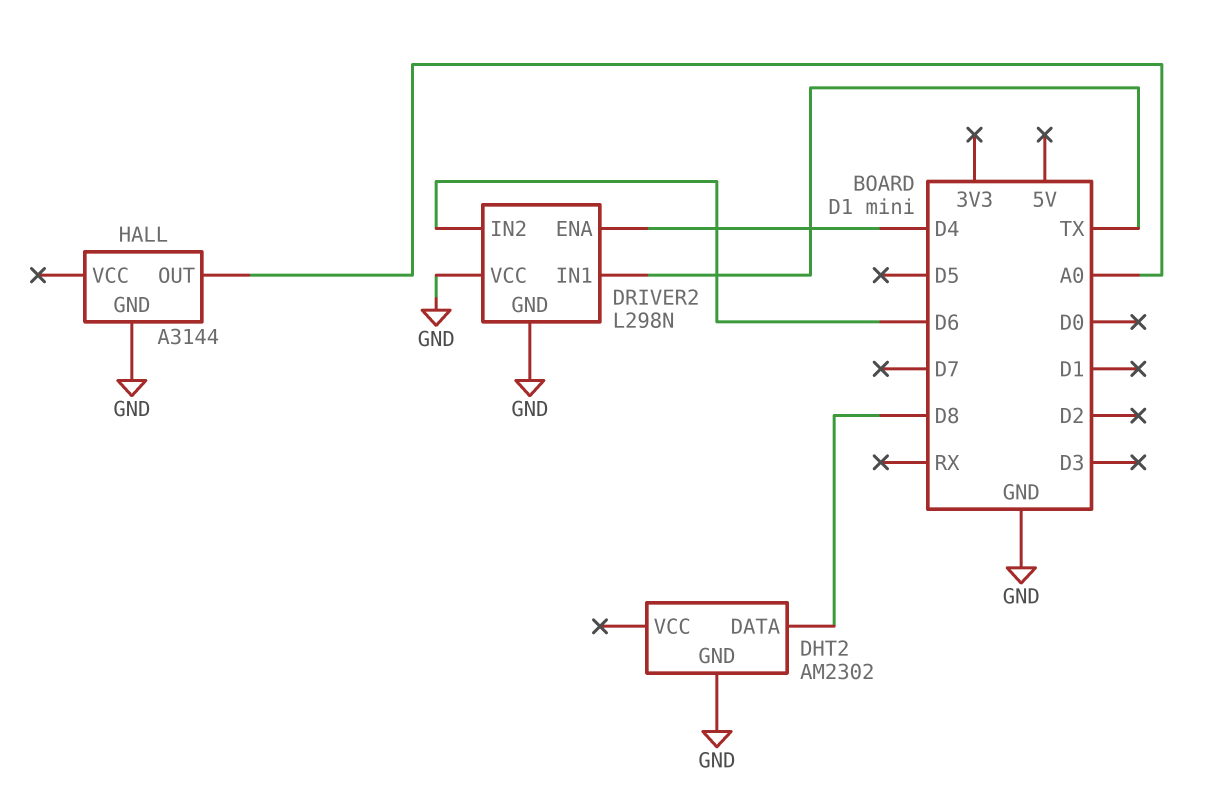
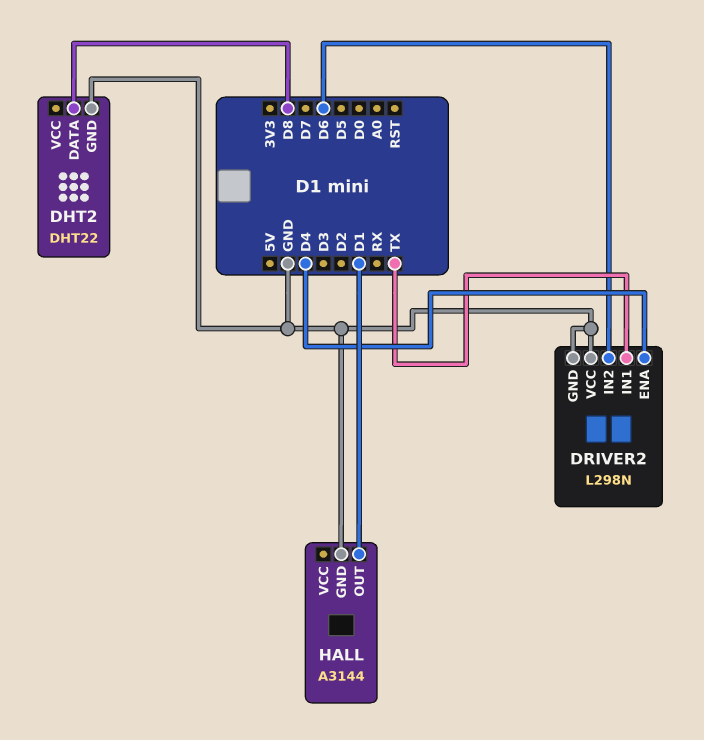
DHT2: AM2302 -> DHT22
HALL pin OUT: A0 -> D1

